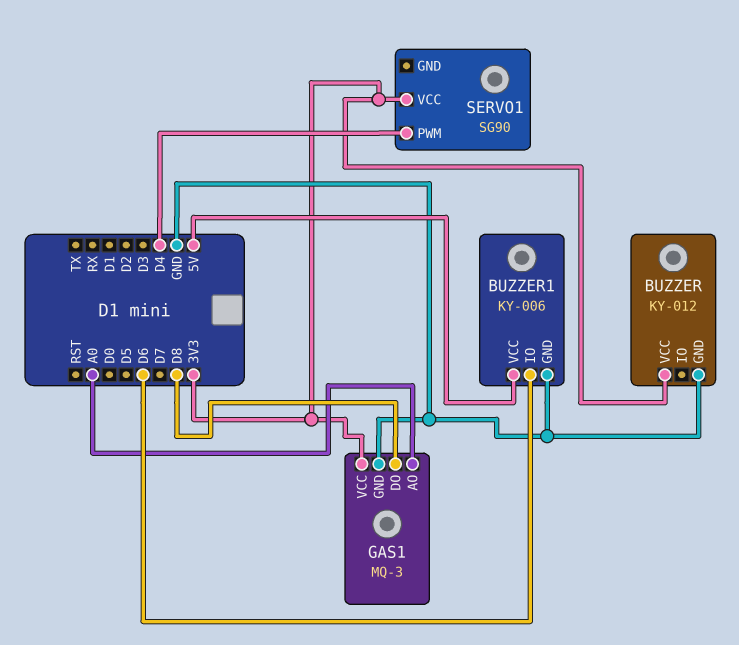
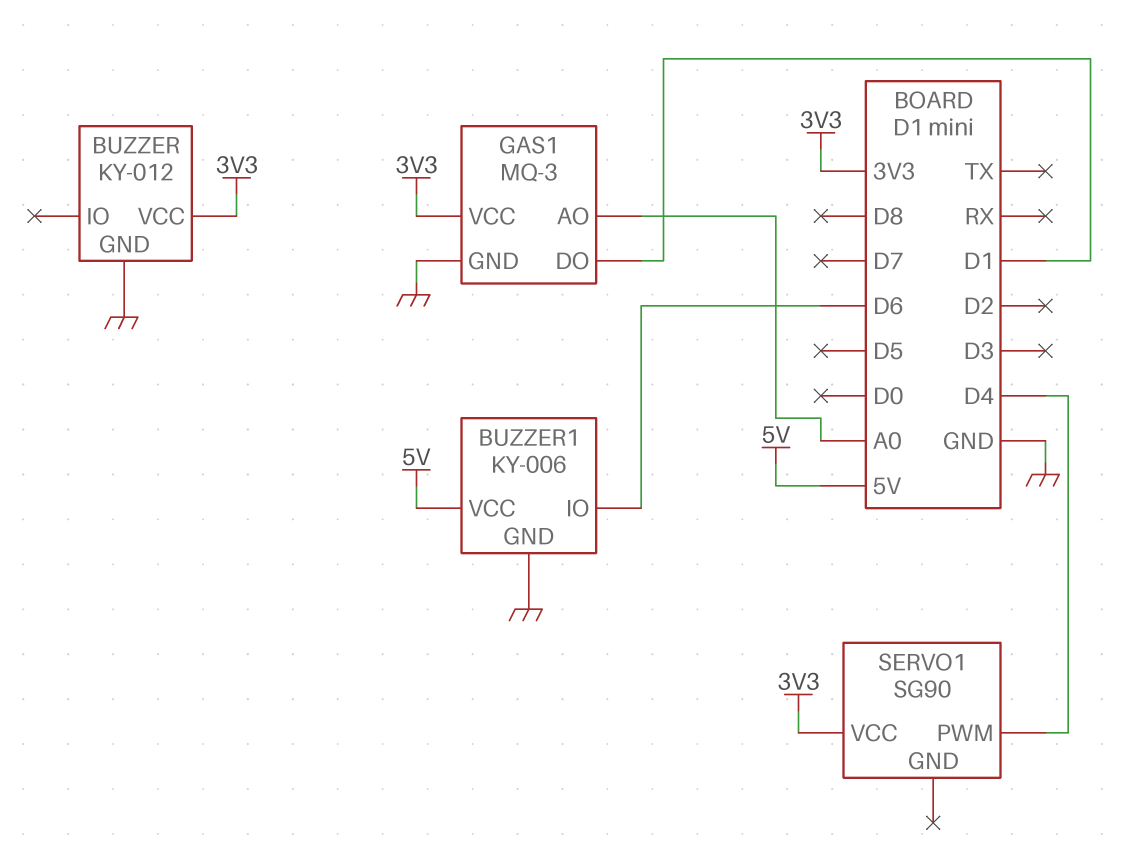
GAS1 pin DO: D8 -> D1

